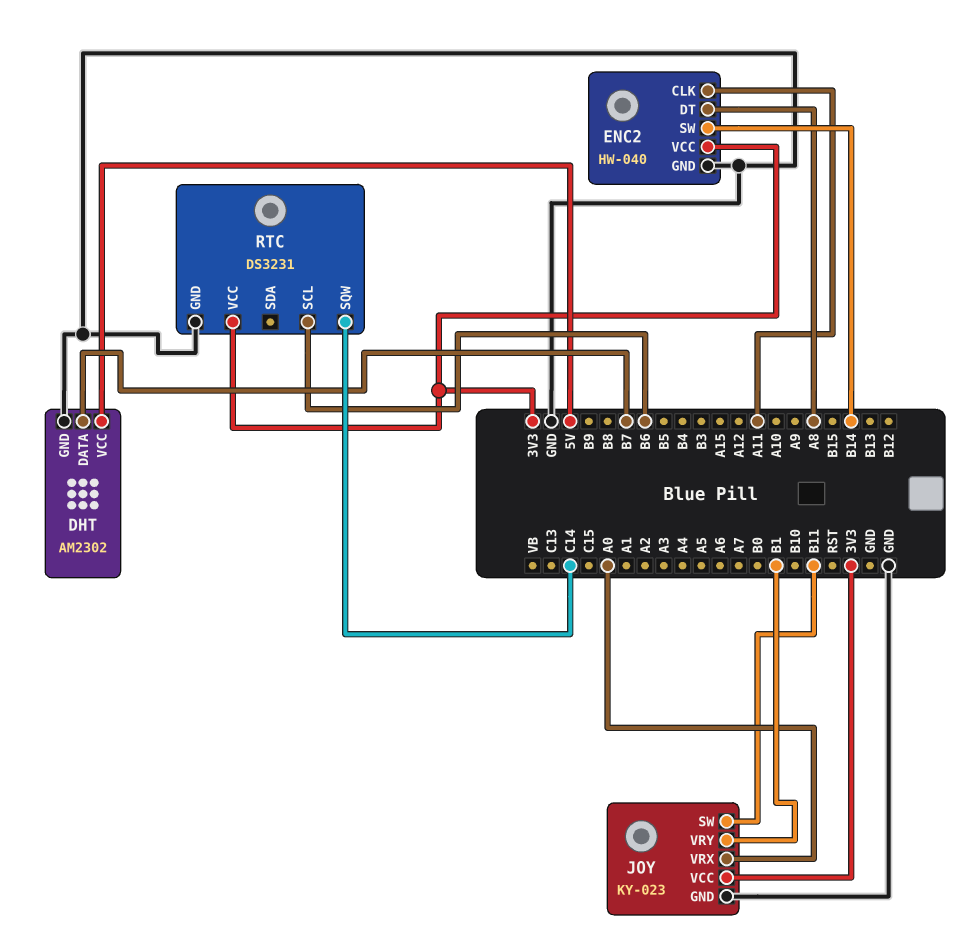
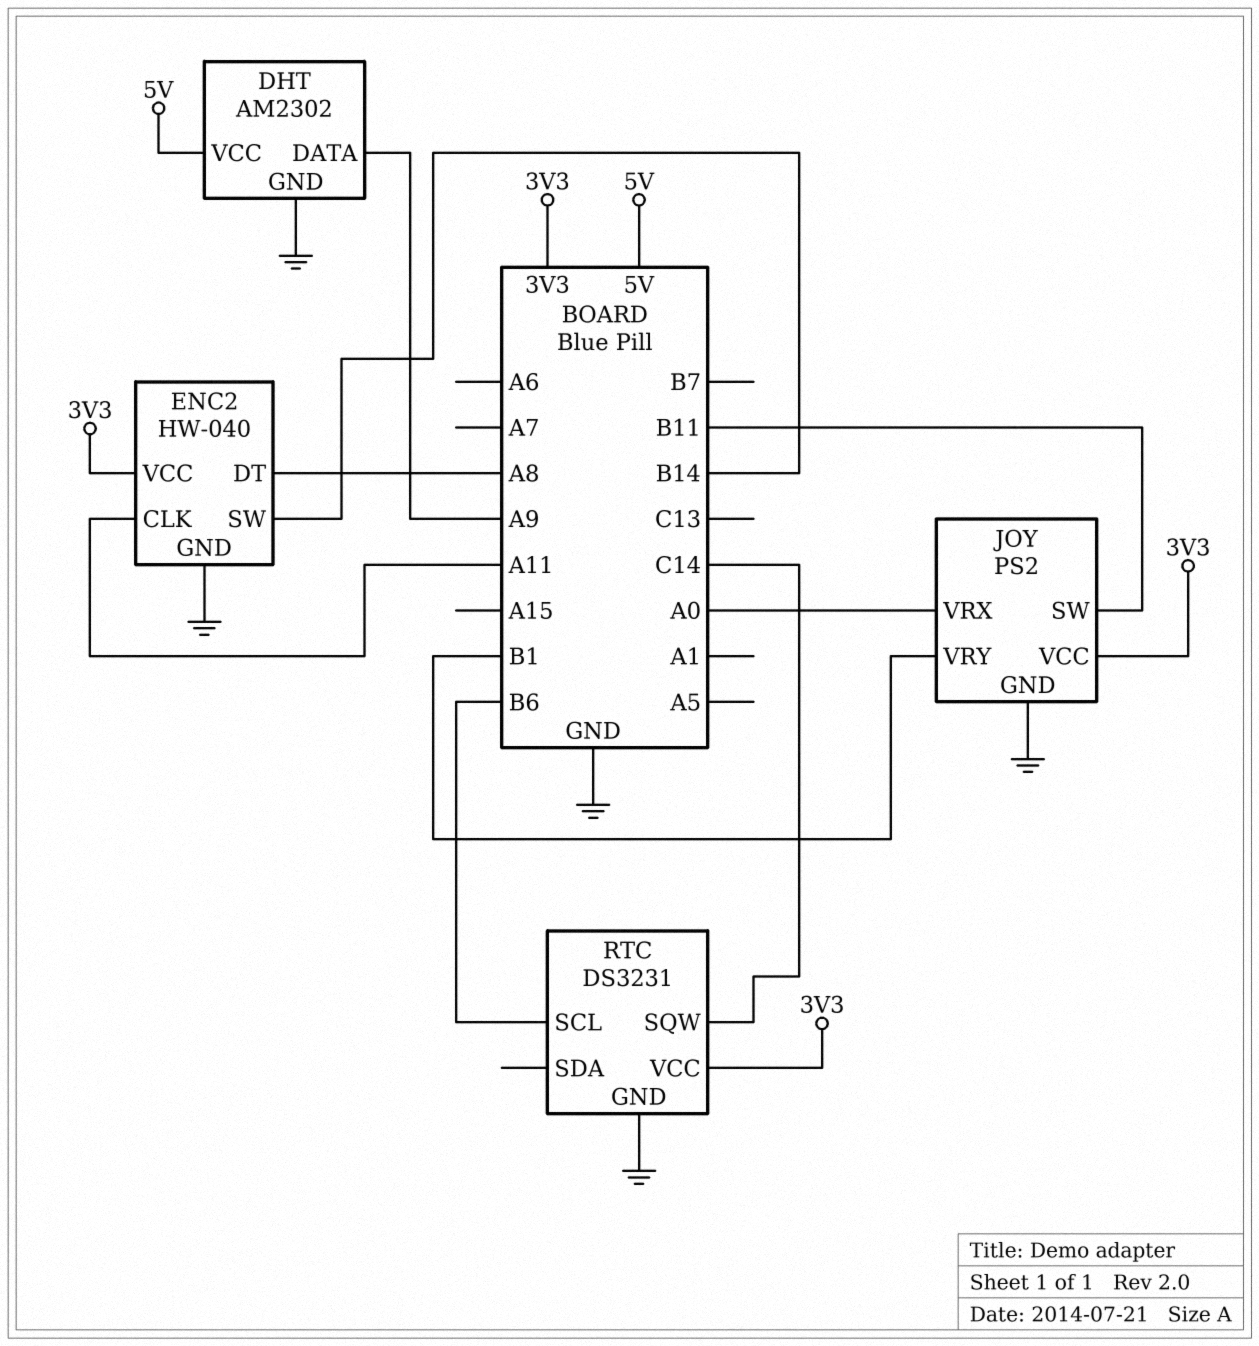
DHT pin DATA: B7 -> A9
JOY: KY-023 -> PS2

